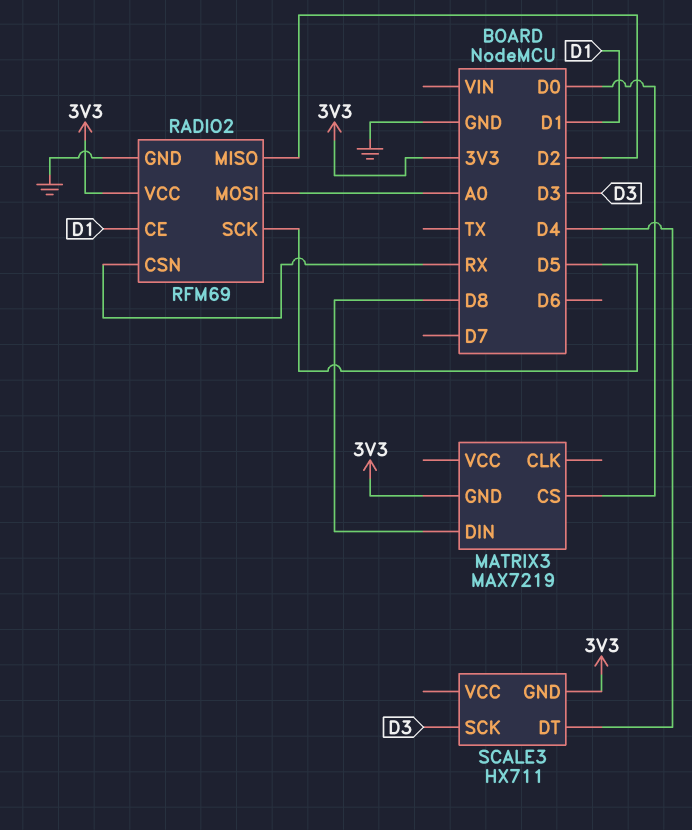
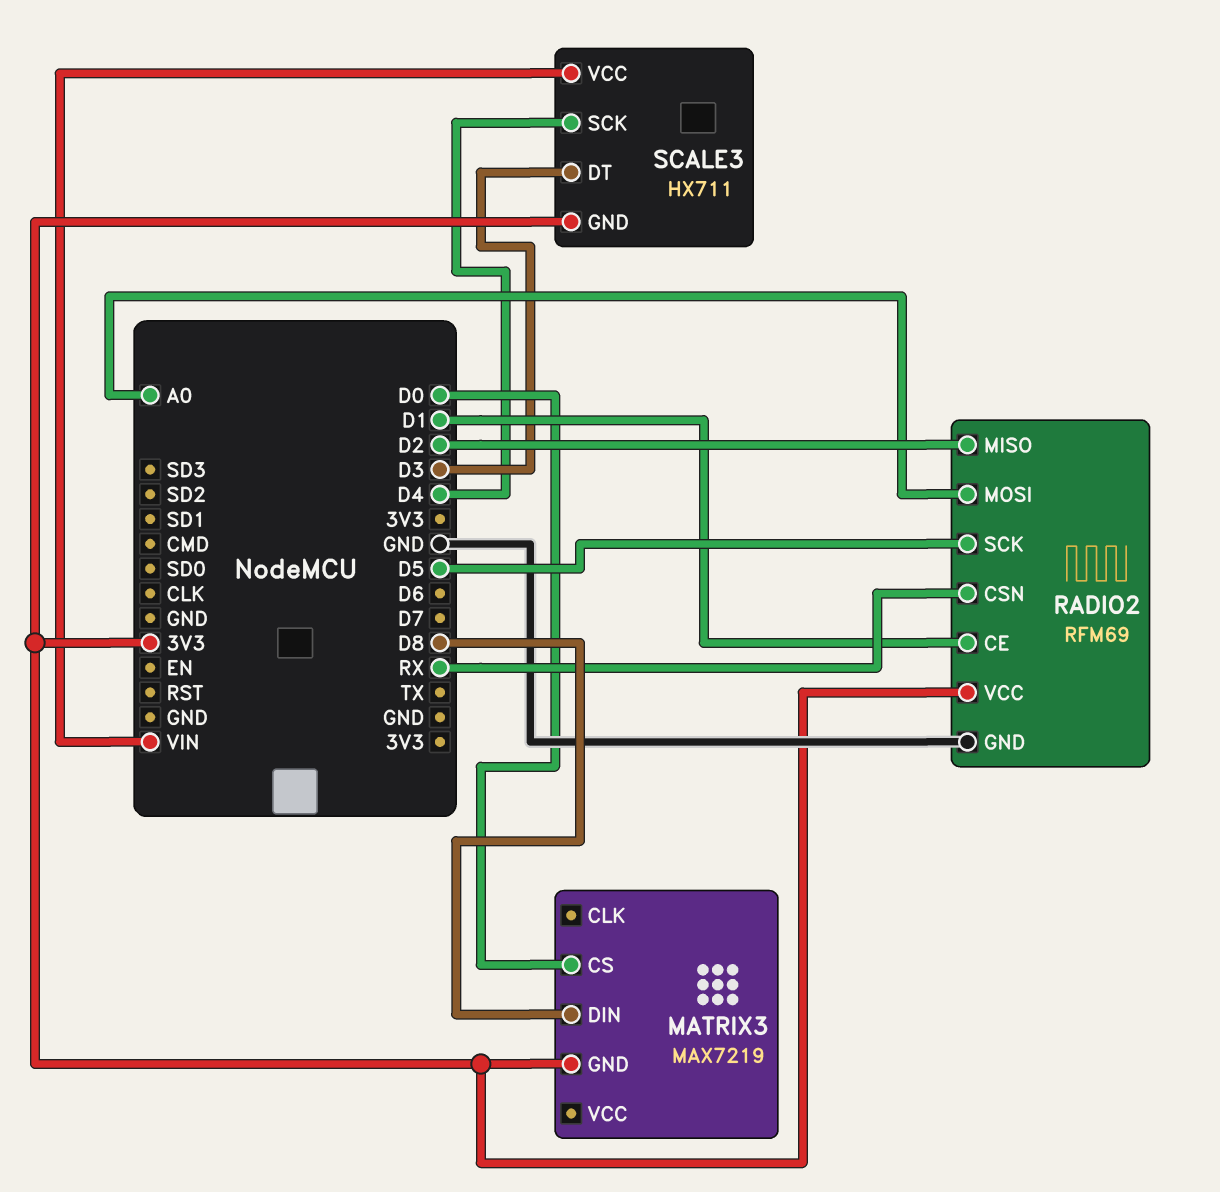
SCALE3 pin DT: D4 -> D3
SCALE3 pin SCK: D3 -> D4
SCALE3 pin VCC: none -> VIN

